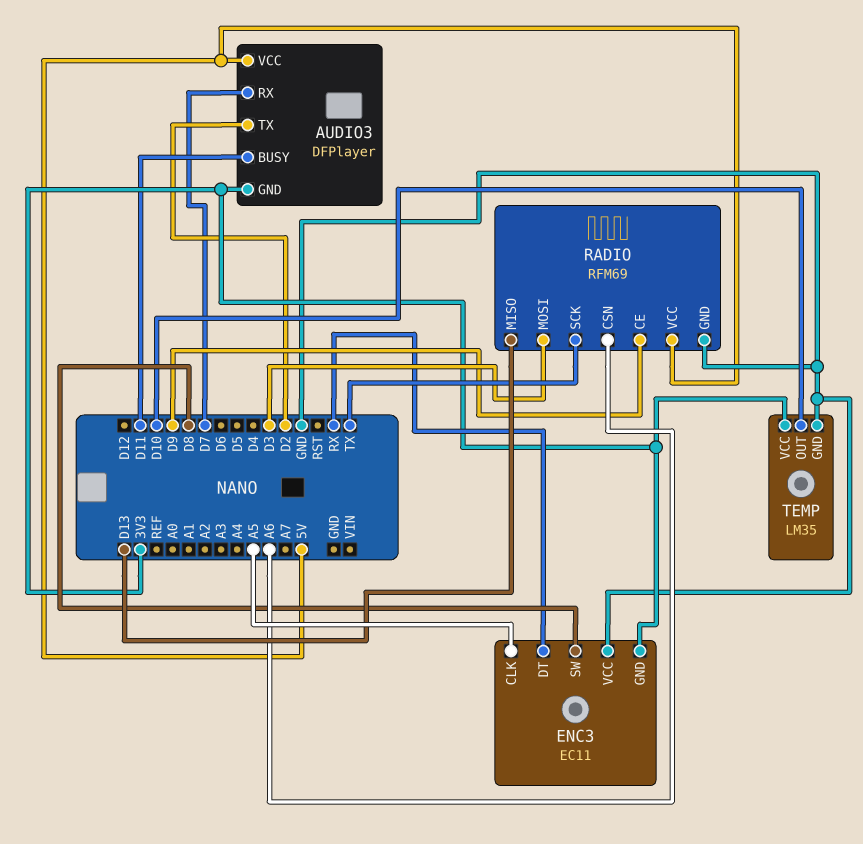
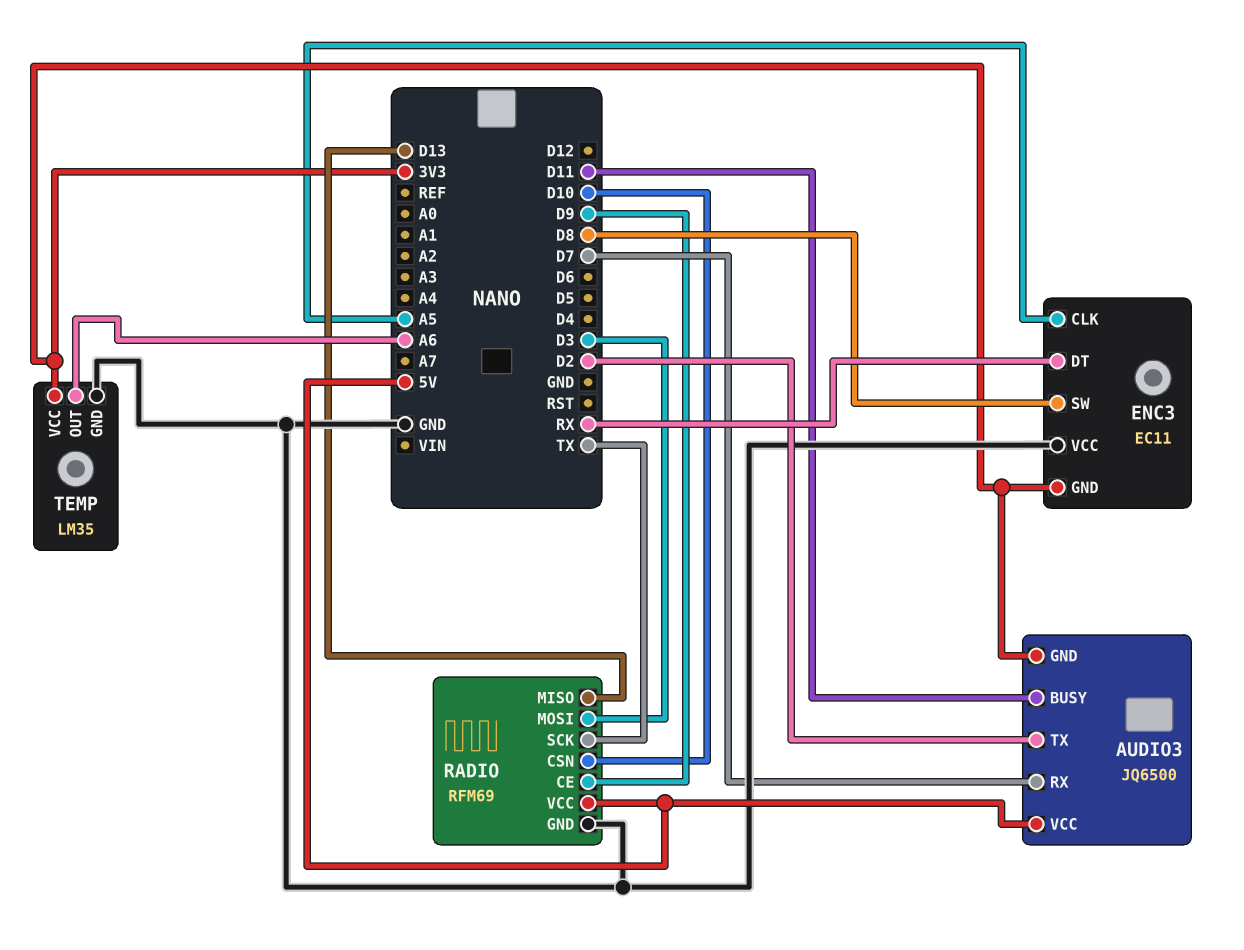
AUDIO3: DFPlayer -> JQ6500
RADIO pin CSN: A6 -> D10
TEMP pin OUT: D10 -> A6

